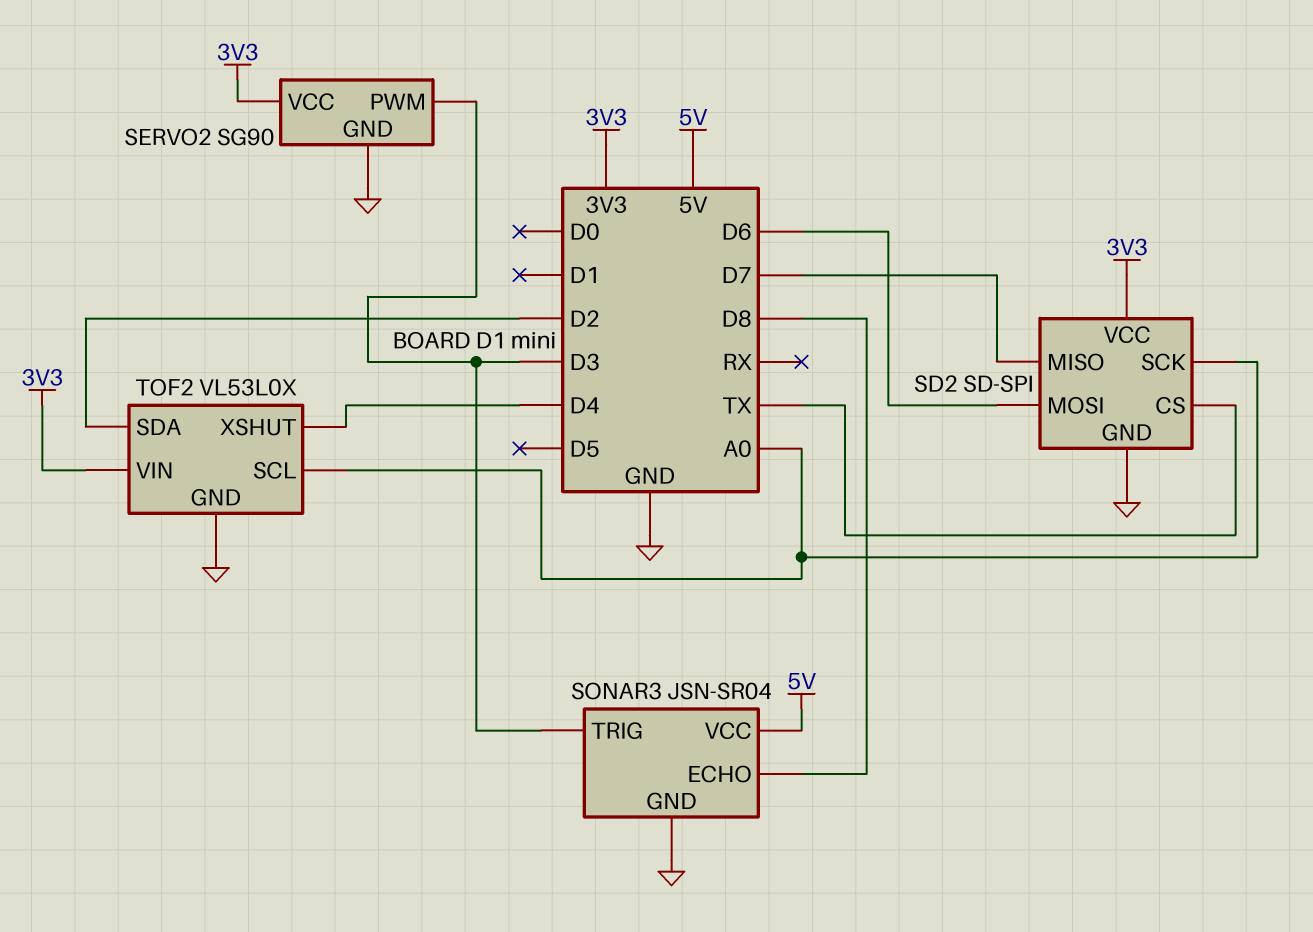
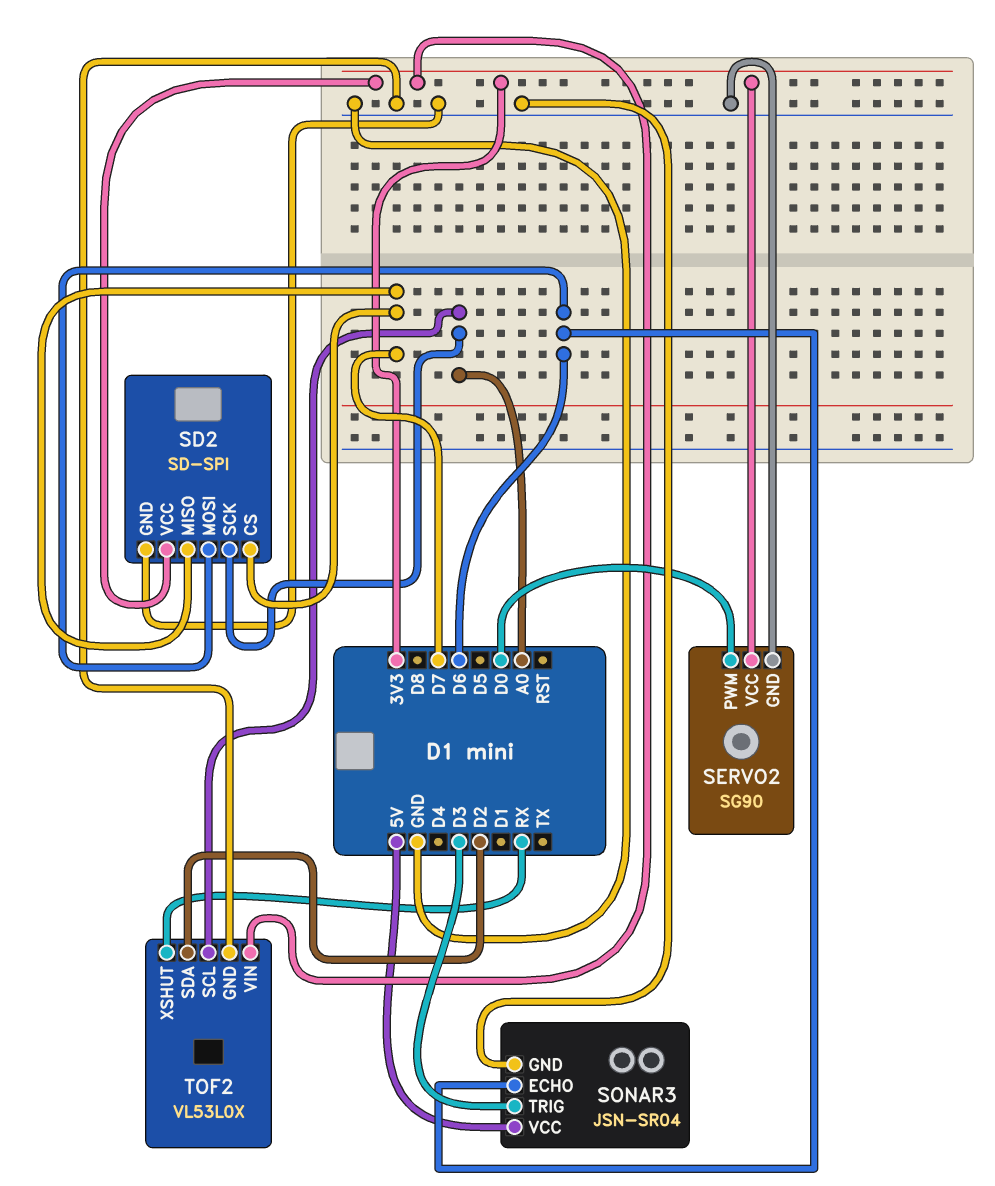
SD2 pin CS: TX -> D7
SERVO2 pin PWM: D3 -> D0
SONAR3 pin ECHO: D8 -> D6
TOF2 pin XSHUT: D4 -> RX

